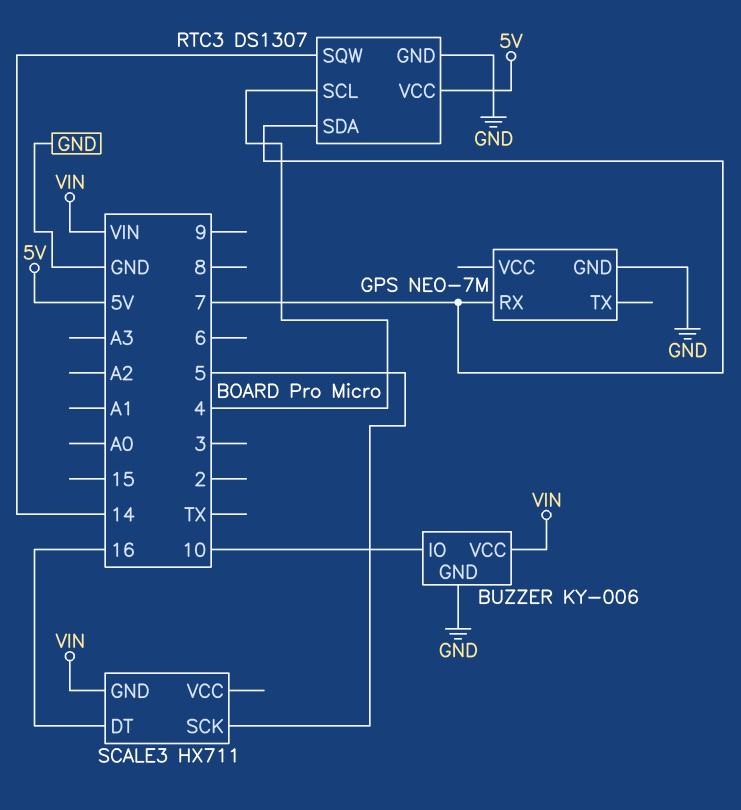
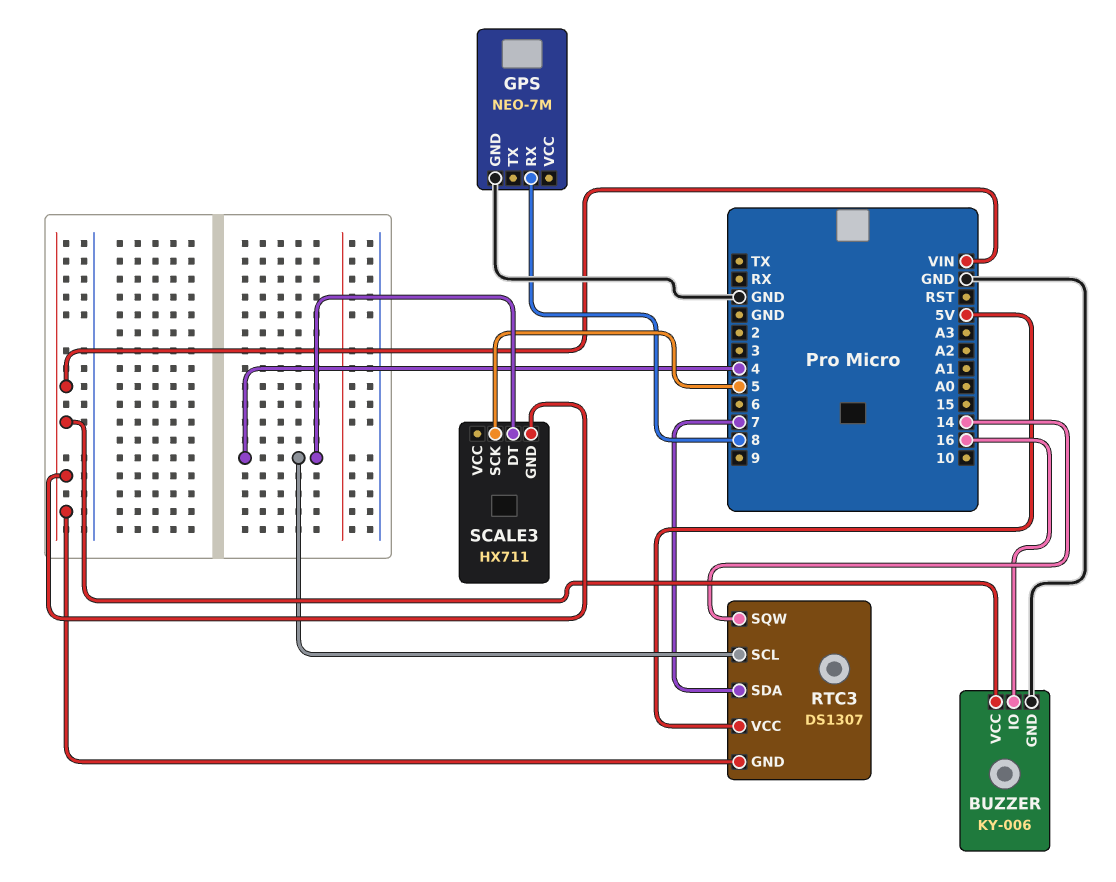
BUZZER pin IO: 10 -> 16
GPS pin RX: 7 -> 8
RTC3 pin GND: GND -> VIN
SCALE3 pin DT: 16 -> 4

